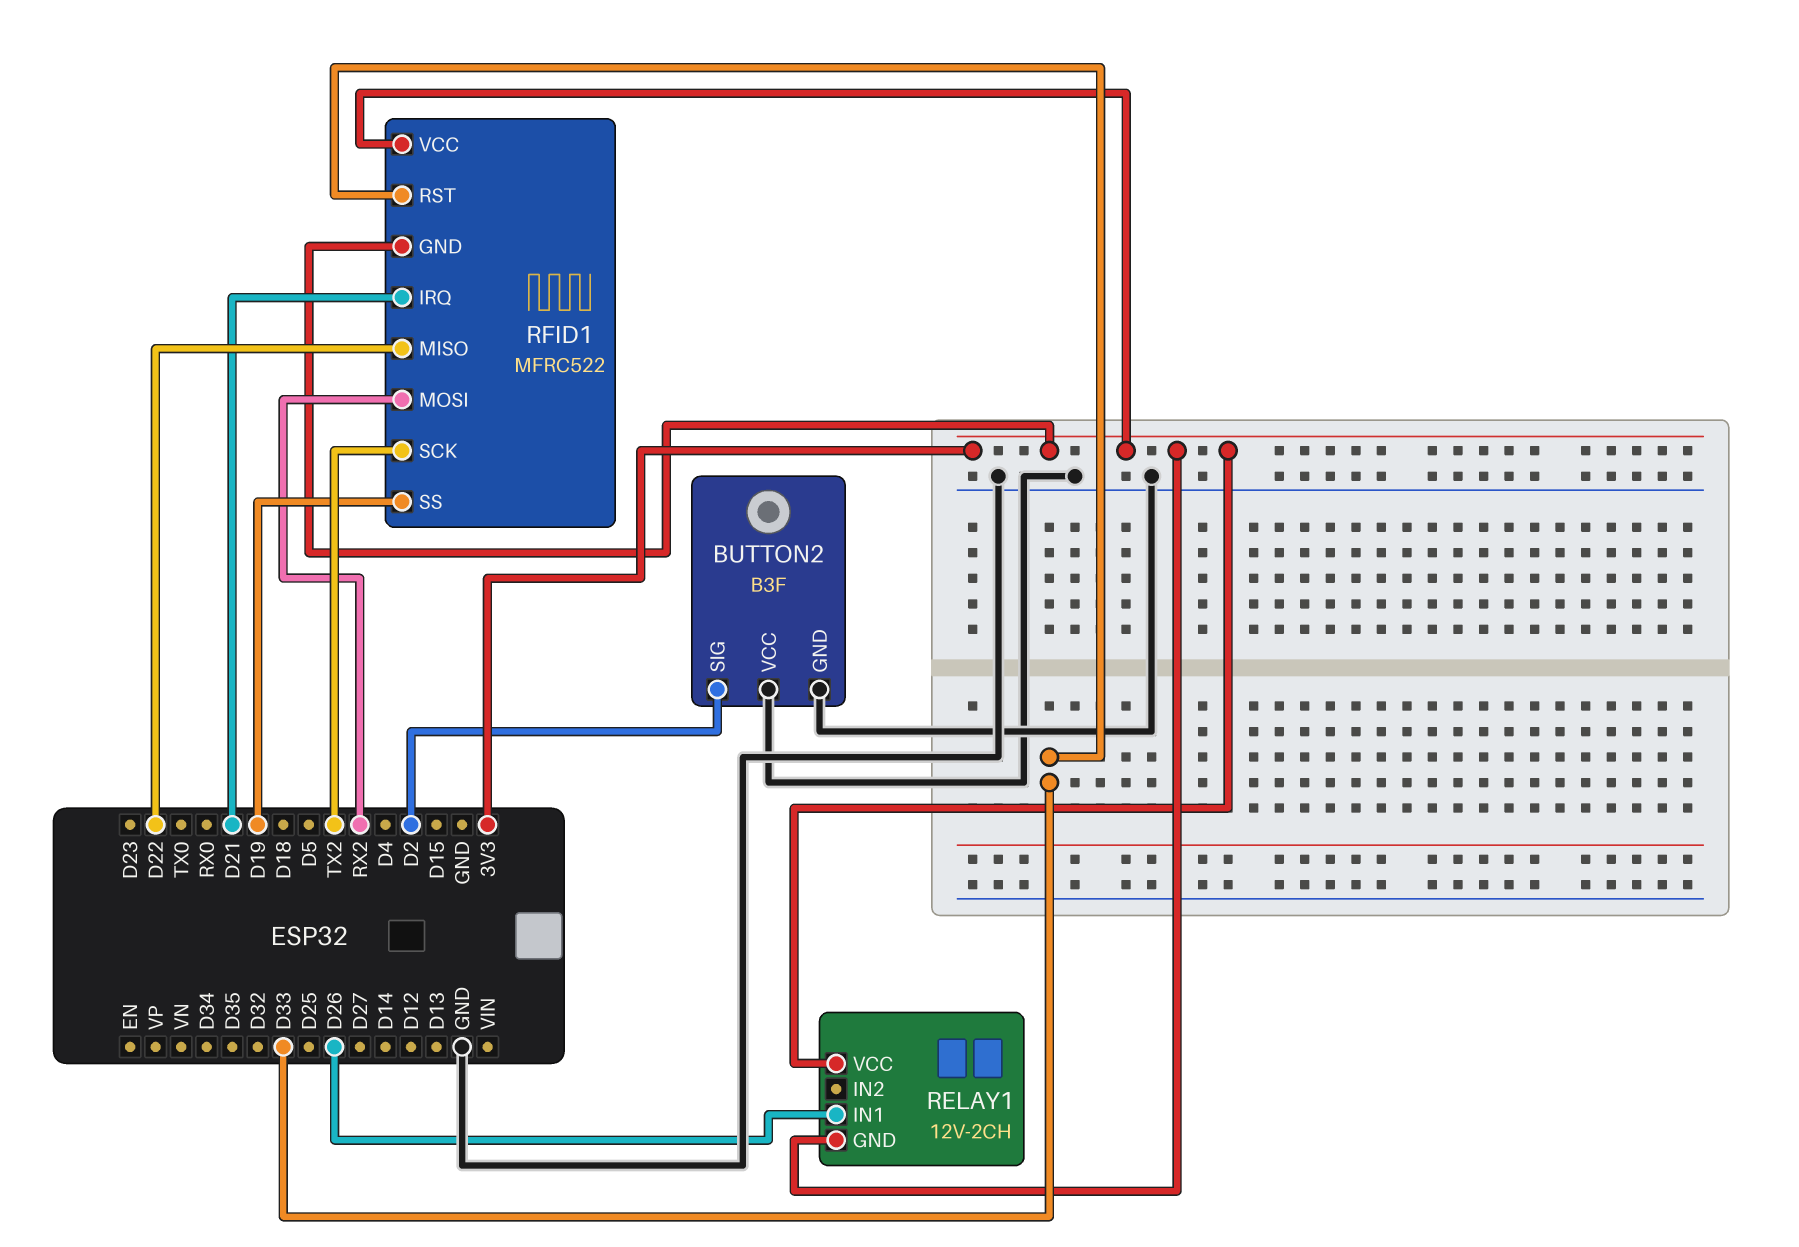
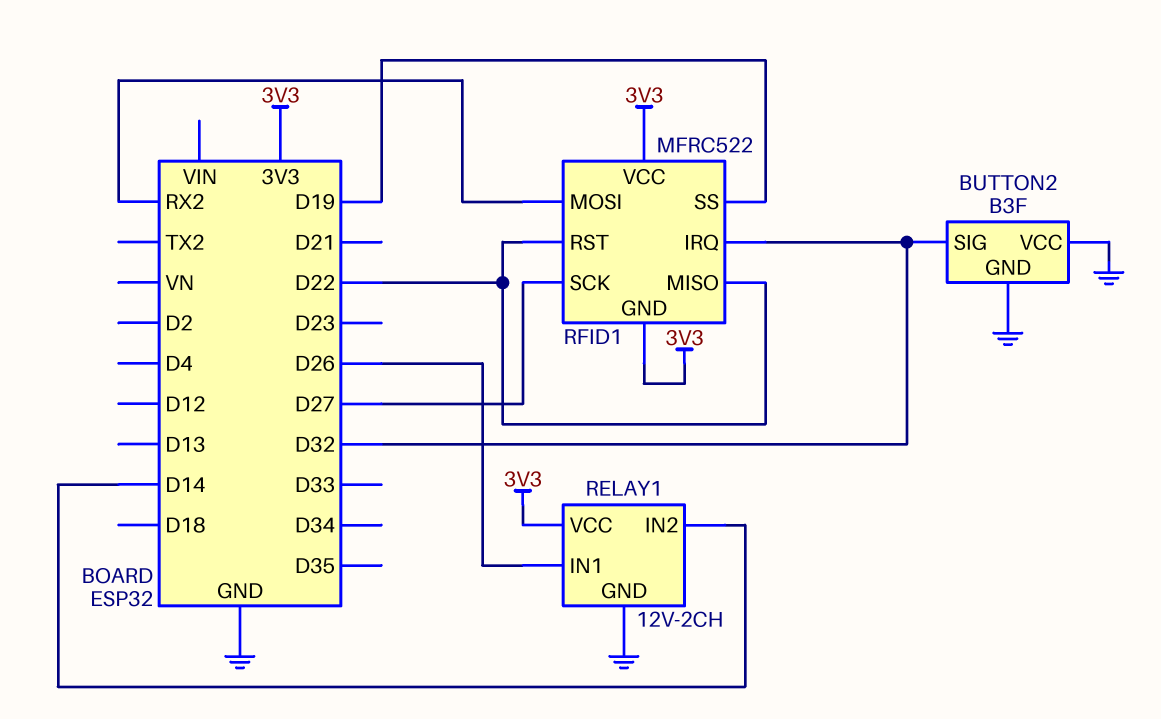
BUTTON2 pin SIG: D2 -> D32
RELAY1 pin GND: 3V3 -> GND
RELAY1 pin IN2: none -> D14
RFID1 pin IRQ: D21 -> D32
RFID1 pin RST: D33 -> D22
RFID1 pin SCK: TX2 -> D27

